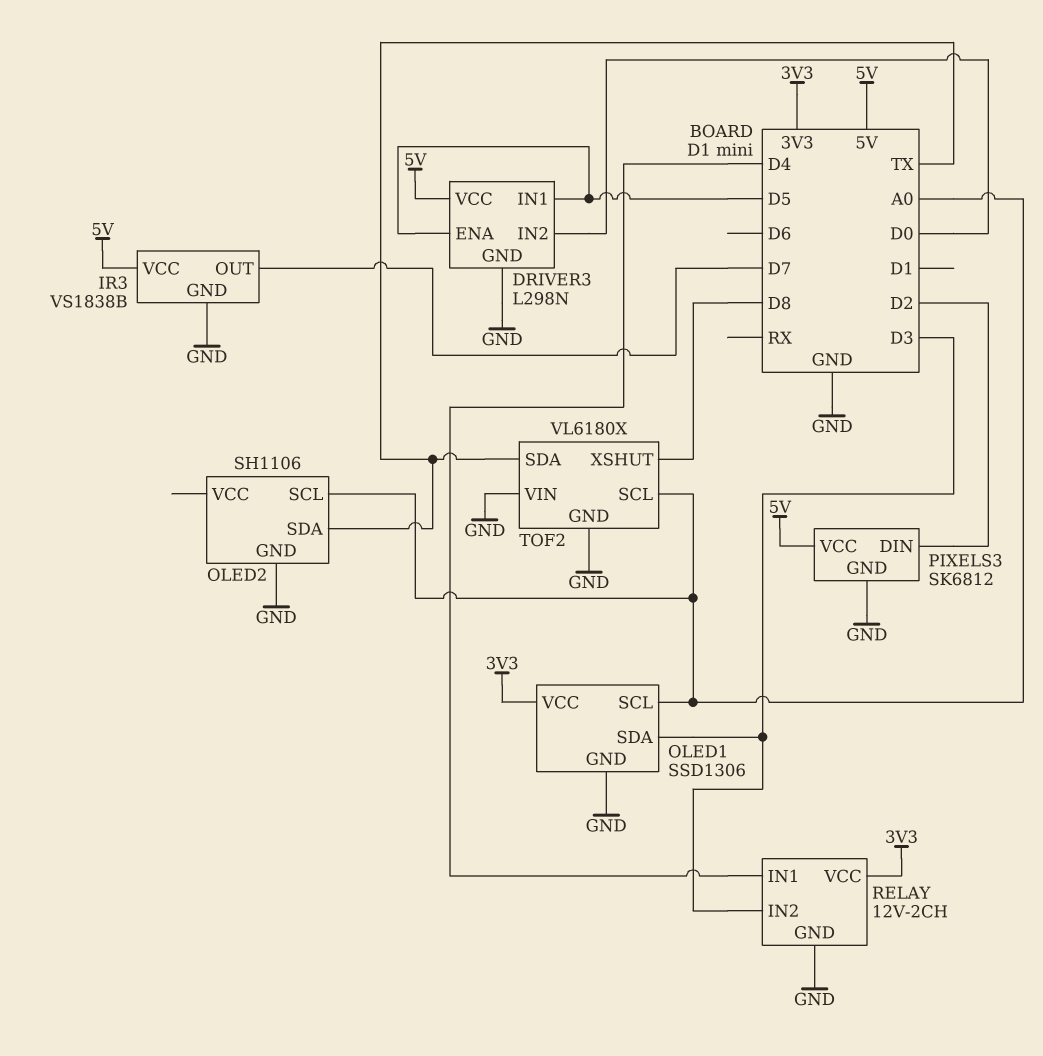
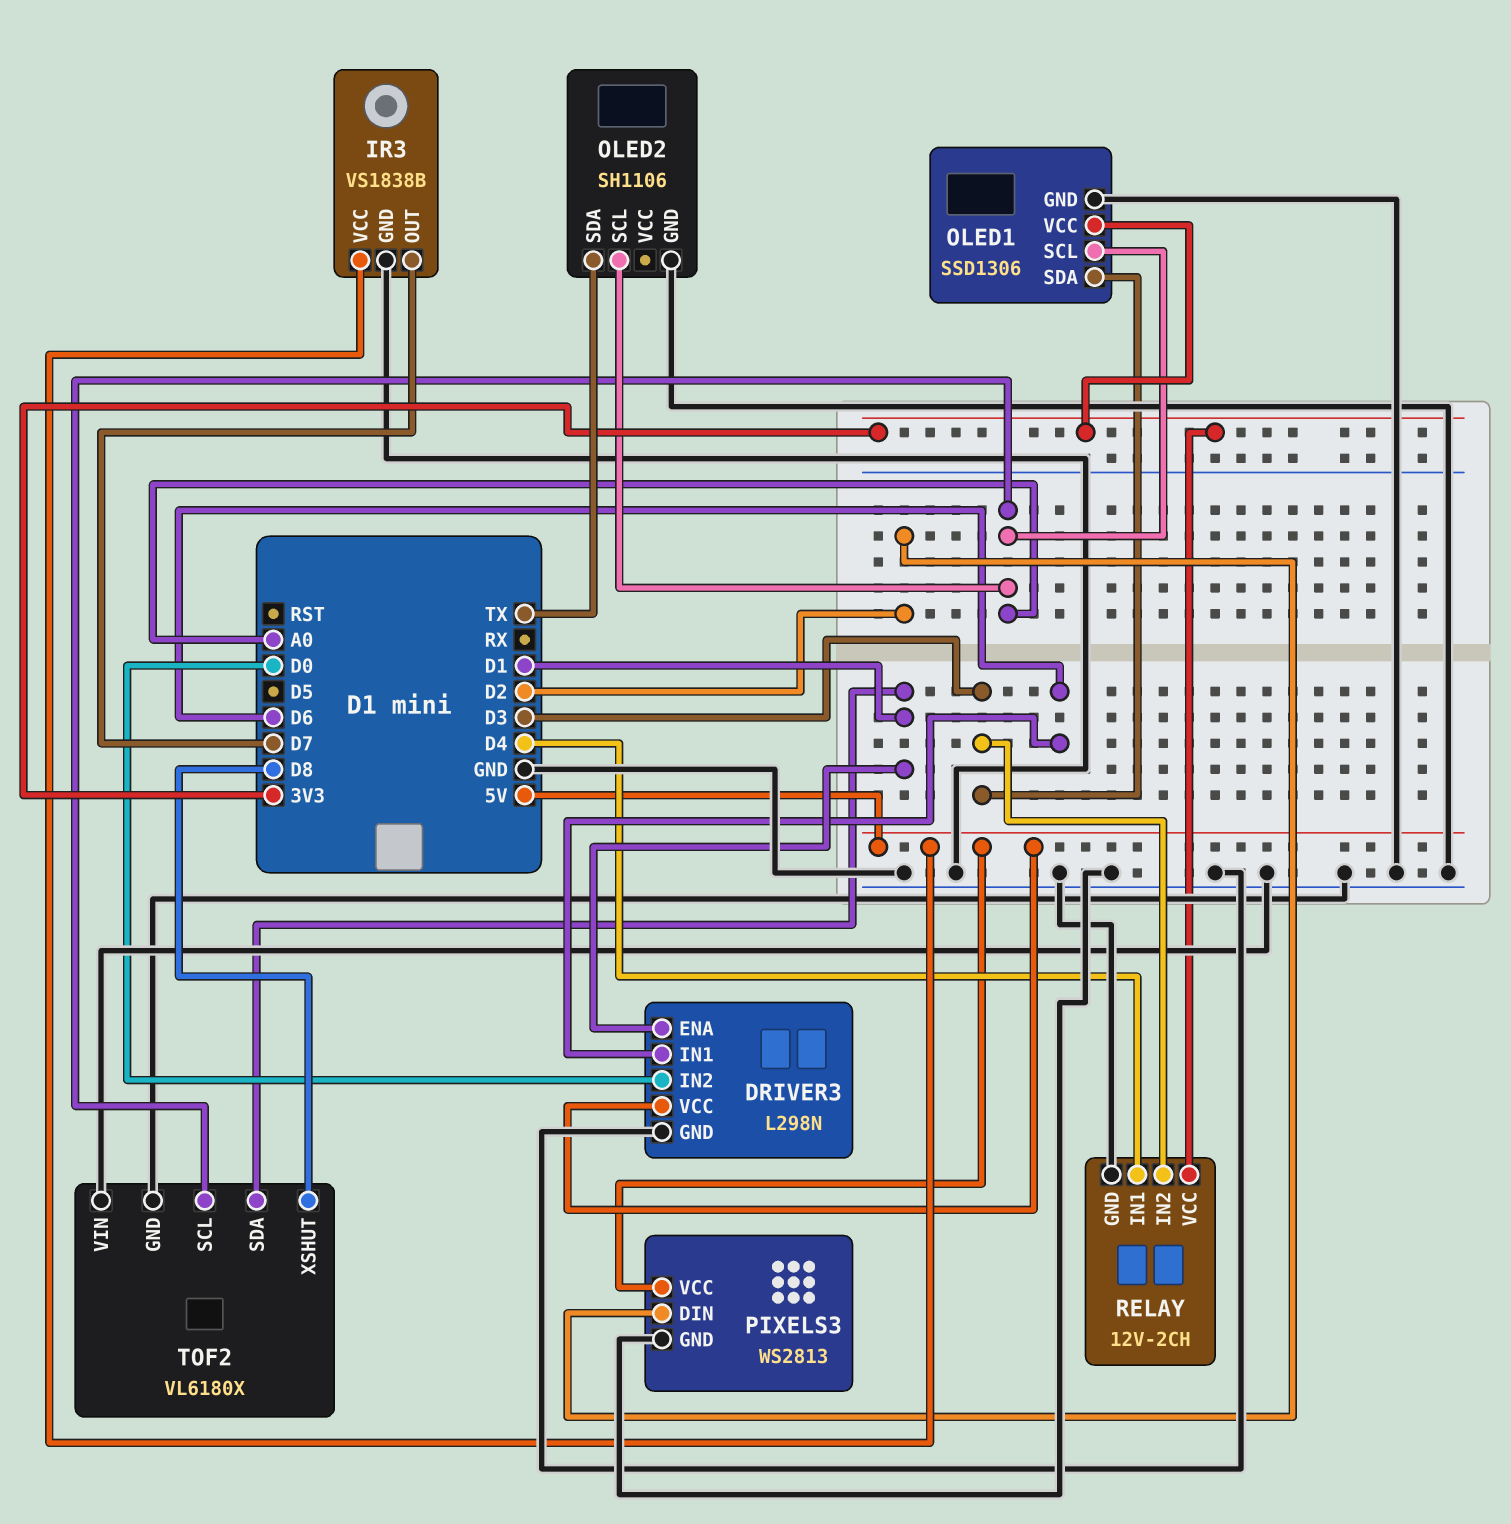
DRIVER3 pin ENA: D5 -> D1
DRIVER3 pin IN1: D5 -> D6
PIXELS3: SK6812 -> WS2813
TOF2 pin SDA: TX -> D1

